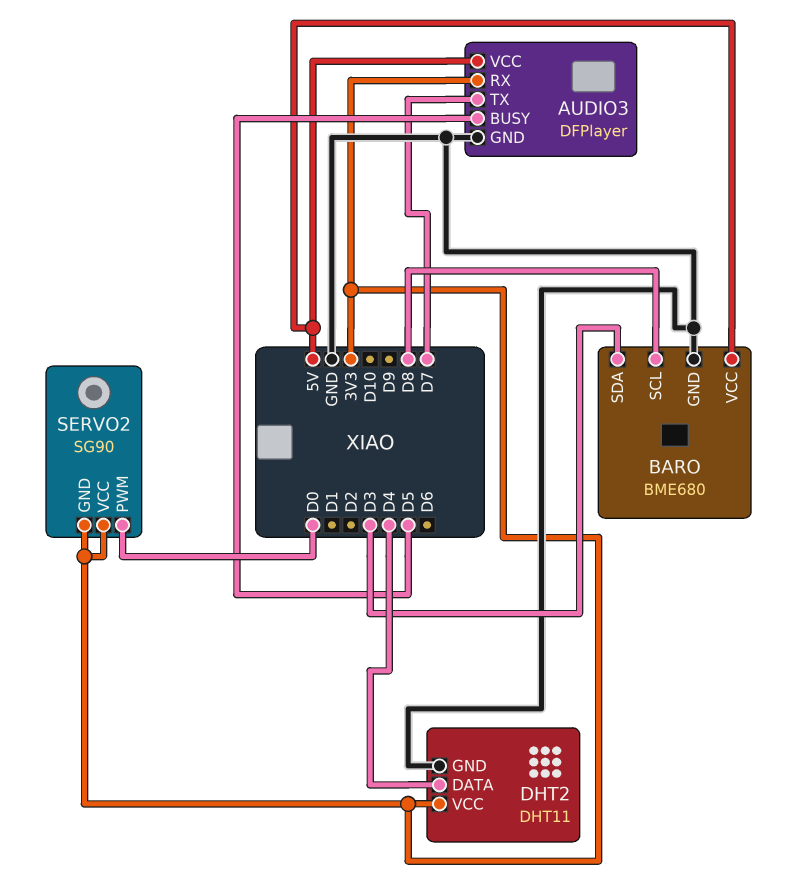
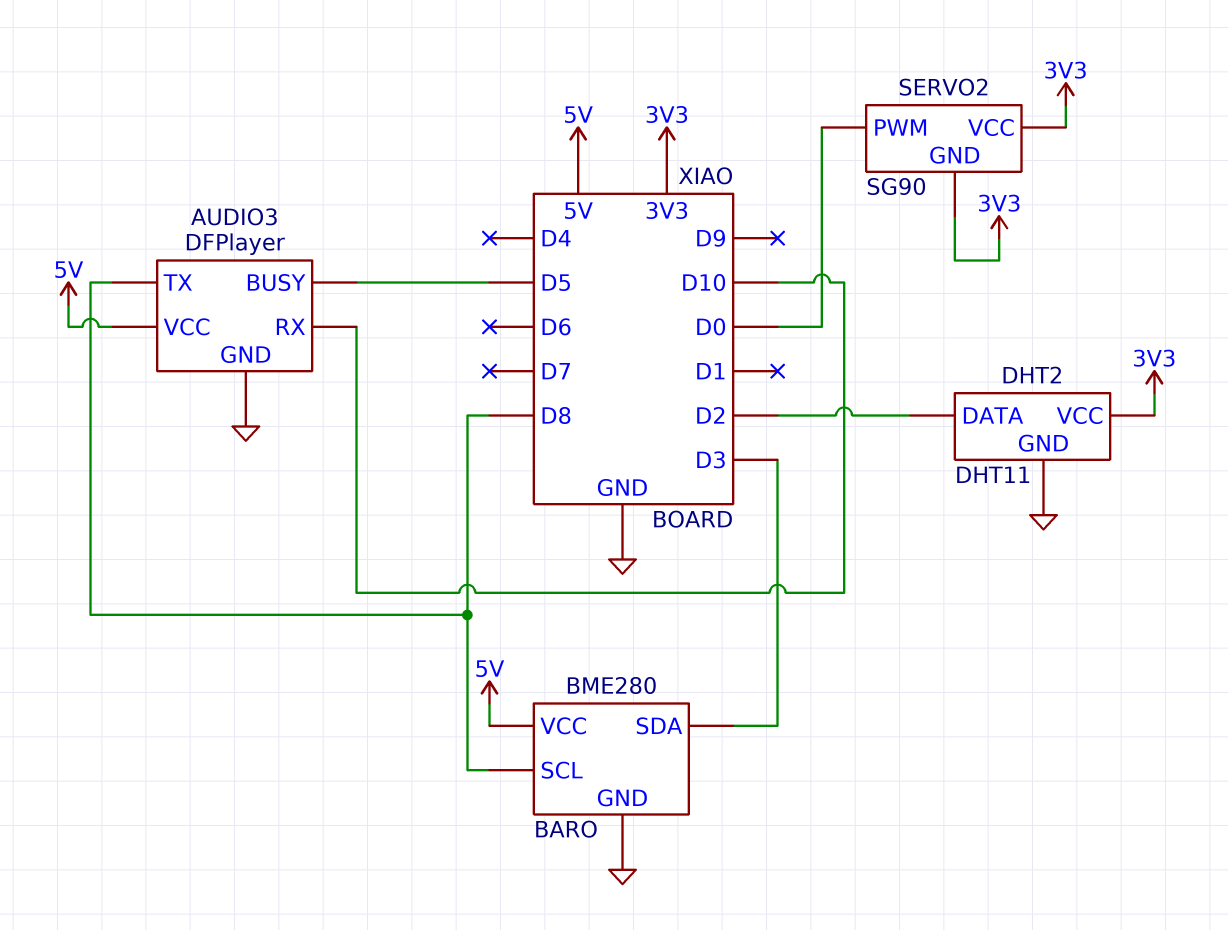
AUDIO3 pin RX: 3V3 -> D10
AUDIO3 pin TX: D7 -> D8
BARO: BME680 -> BME280
DHT2 pin DATA: D4 -> D2

